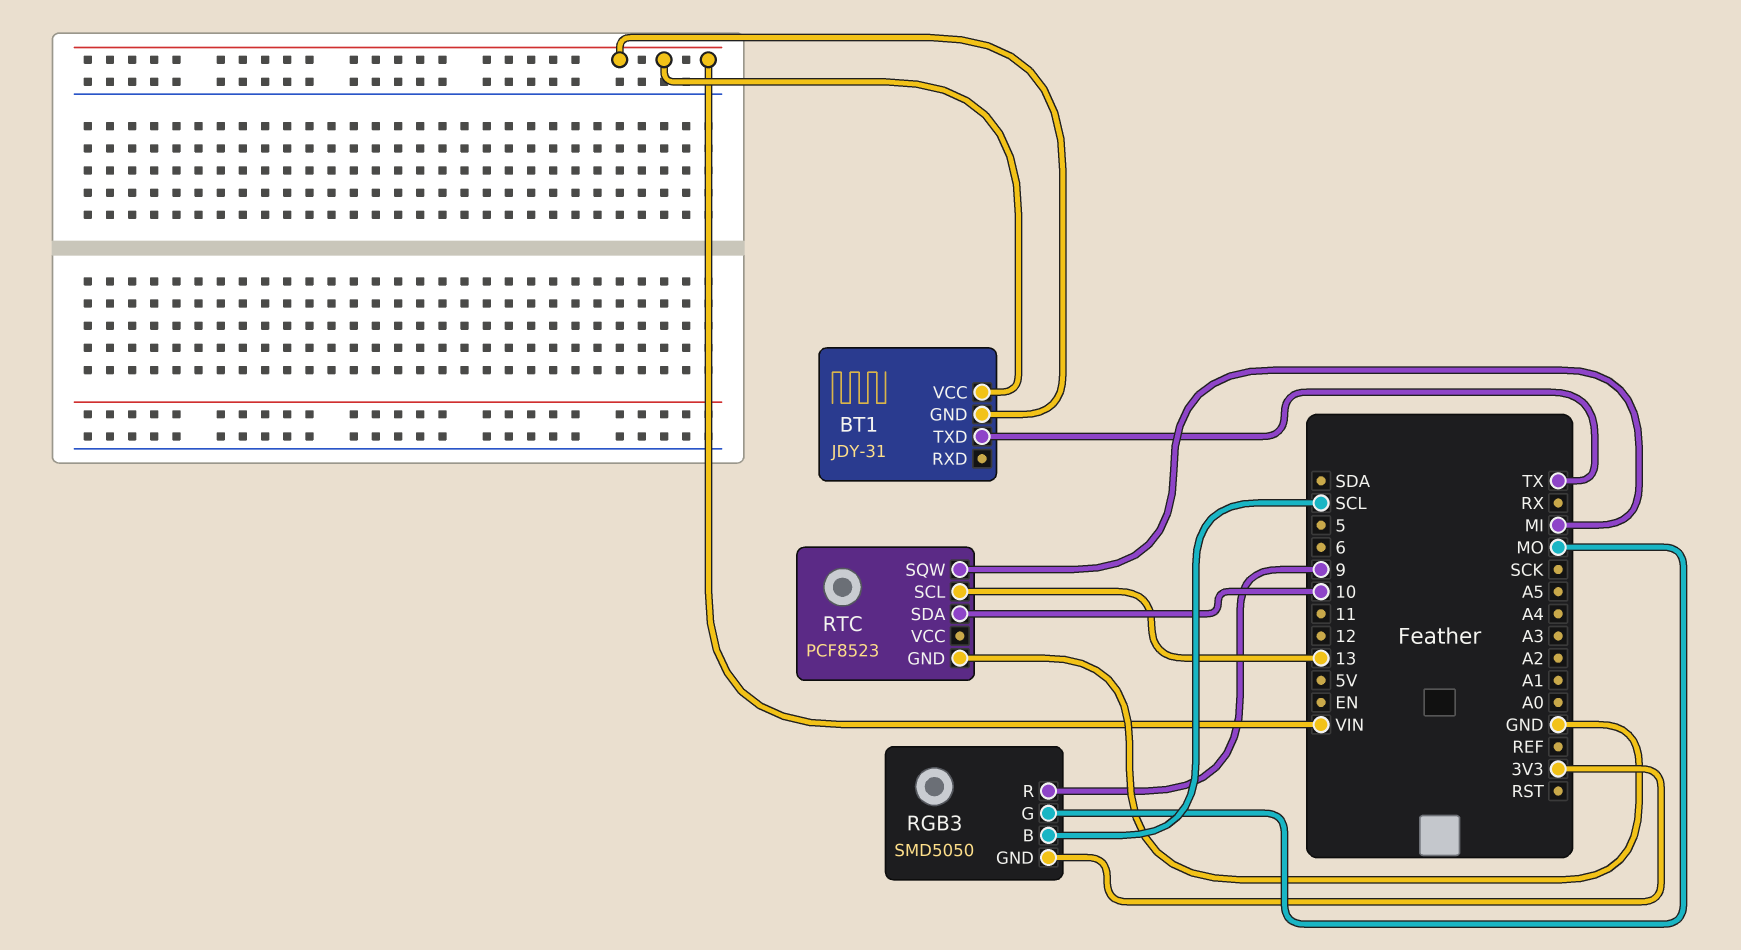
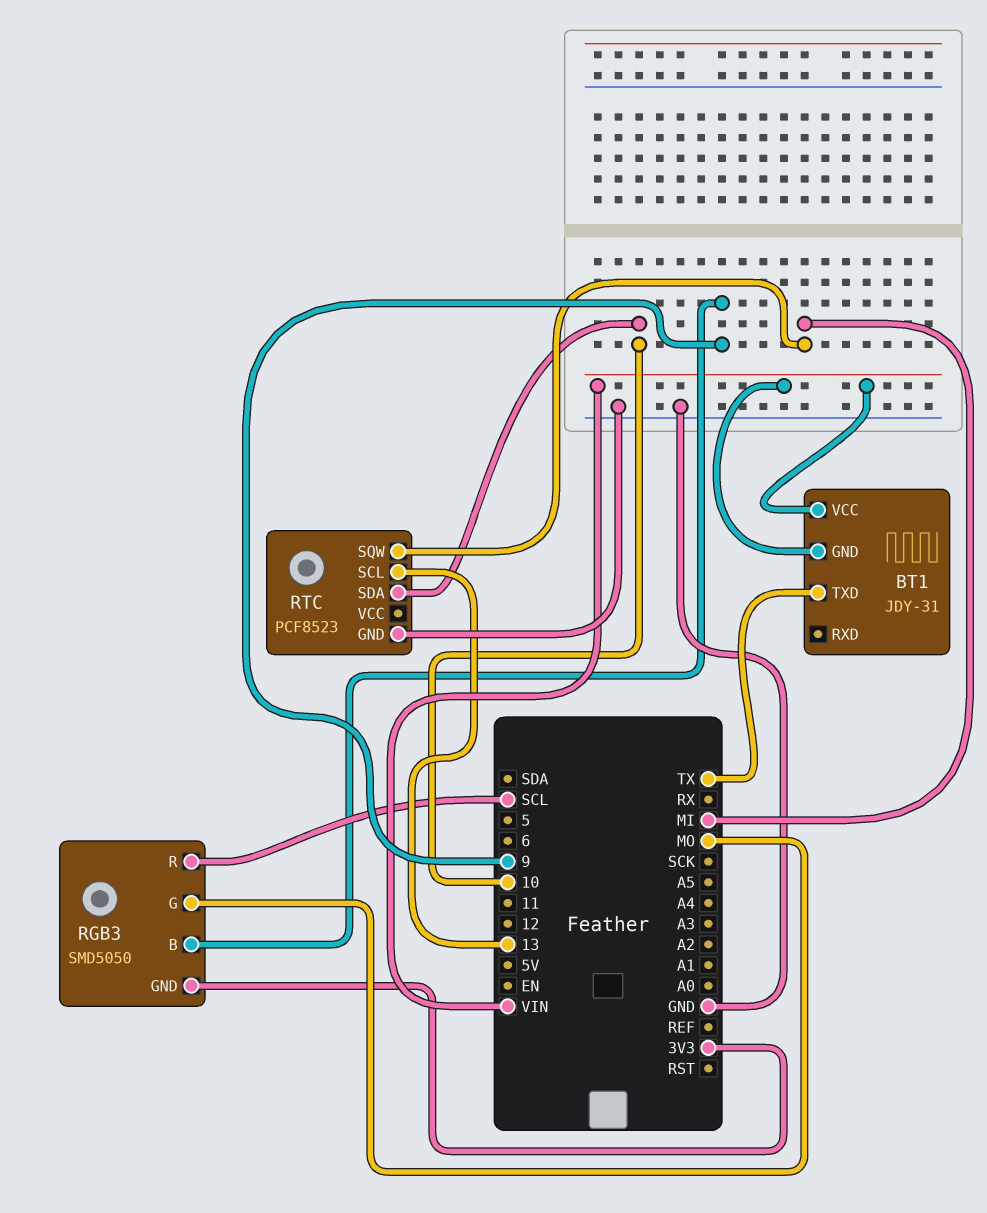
RGB3 pin B: SCL -> 9
RGB3 pin R: 9 -> SCL

